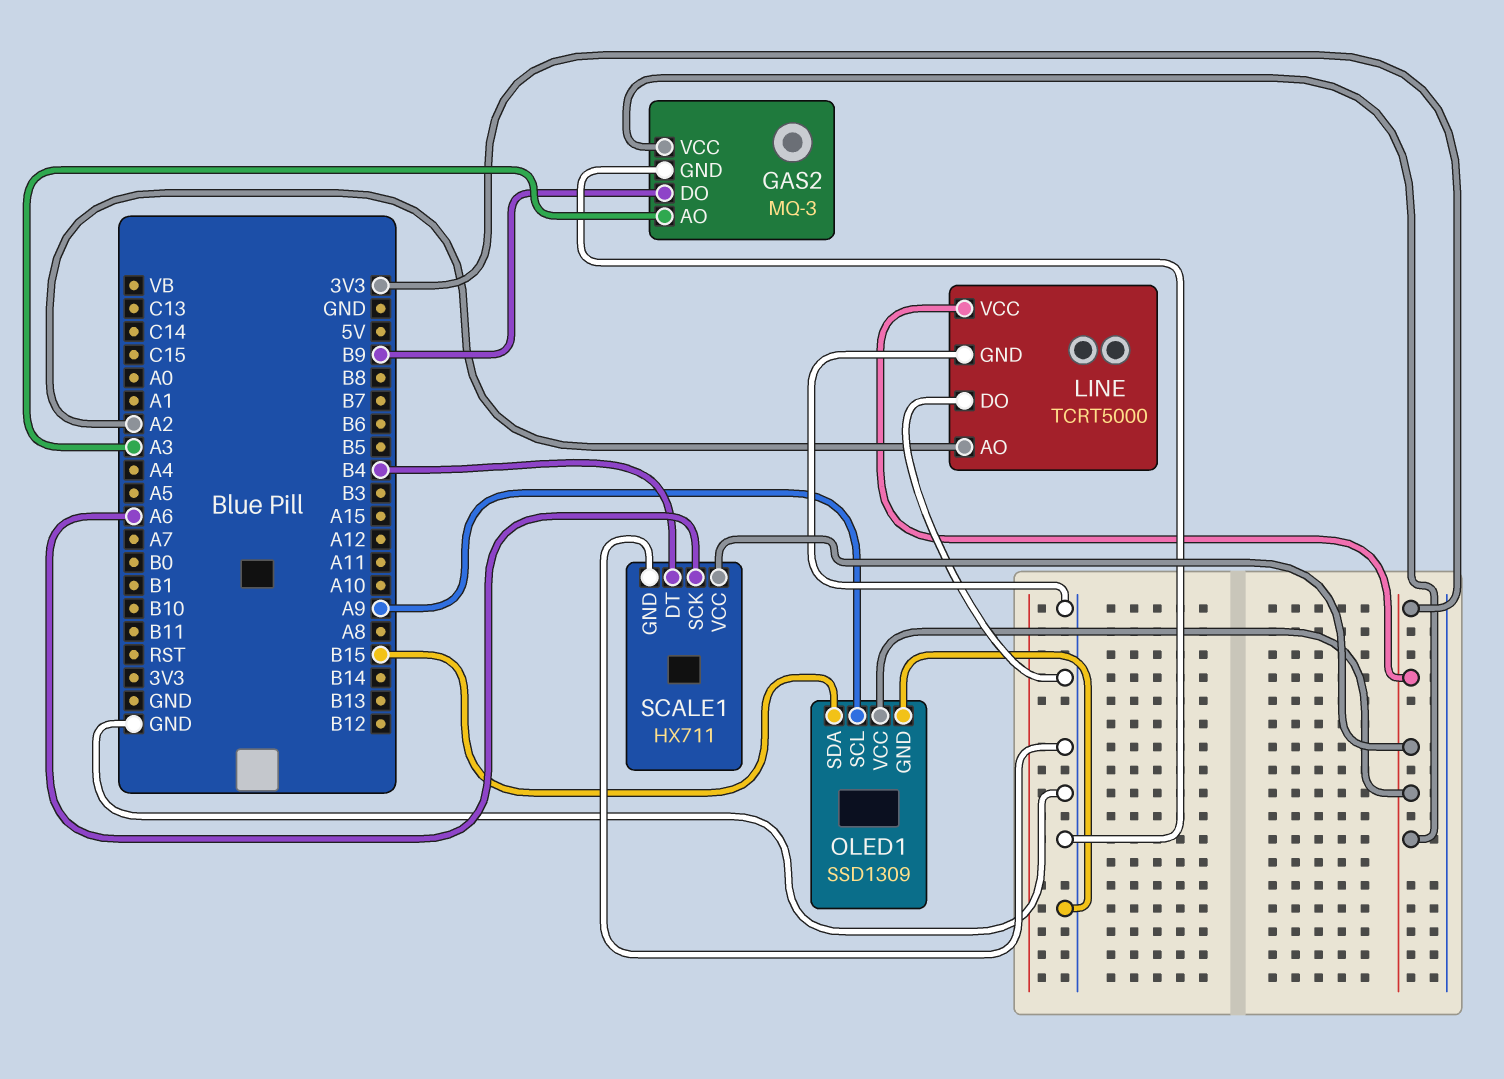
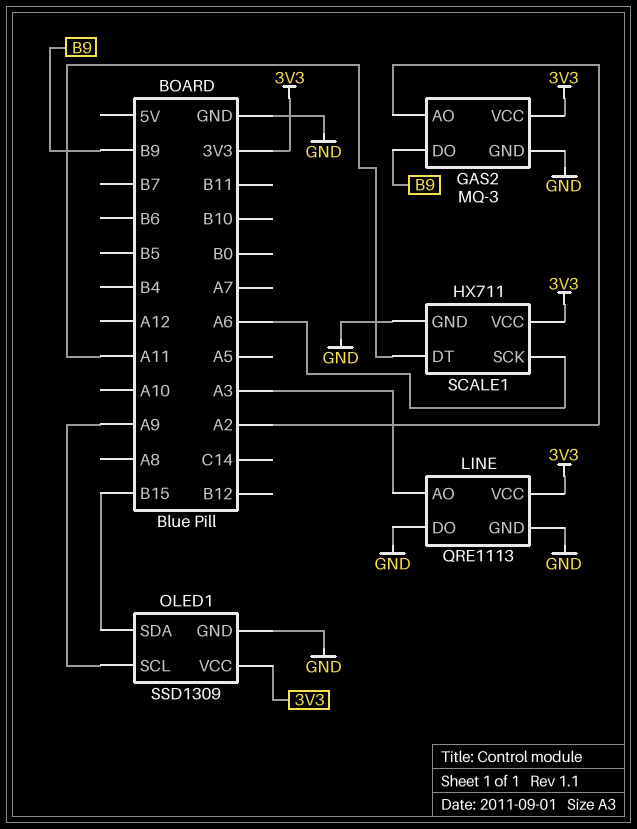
GAS2 pin AO: A3 -> A2
LINE: TCRT5000 -> QRE1113
LINE pin AO: A2 -> A3
SCALE1 pin DT: B4 -> A11

